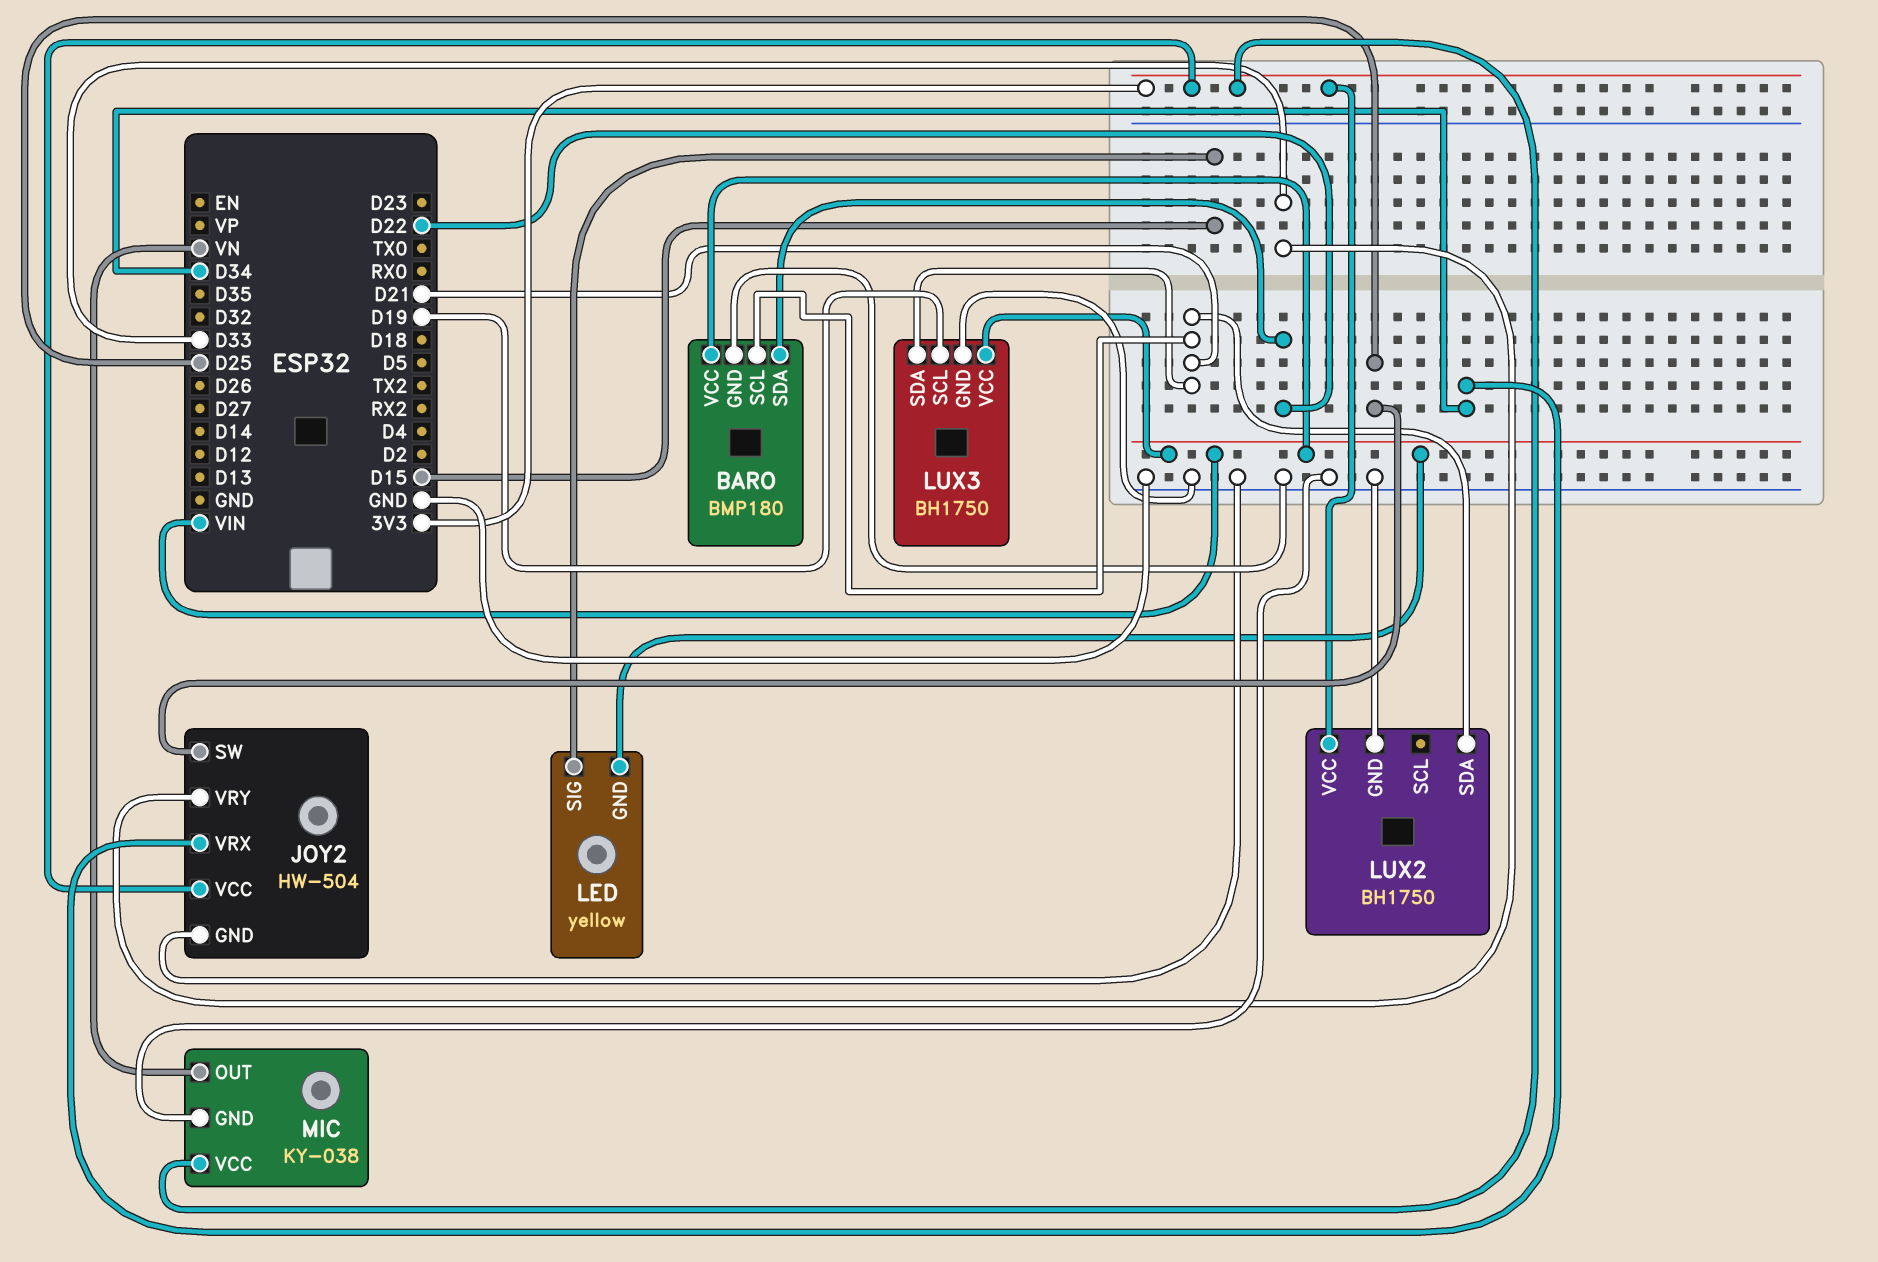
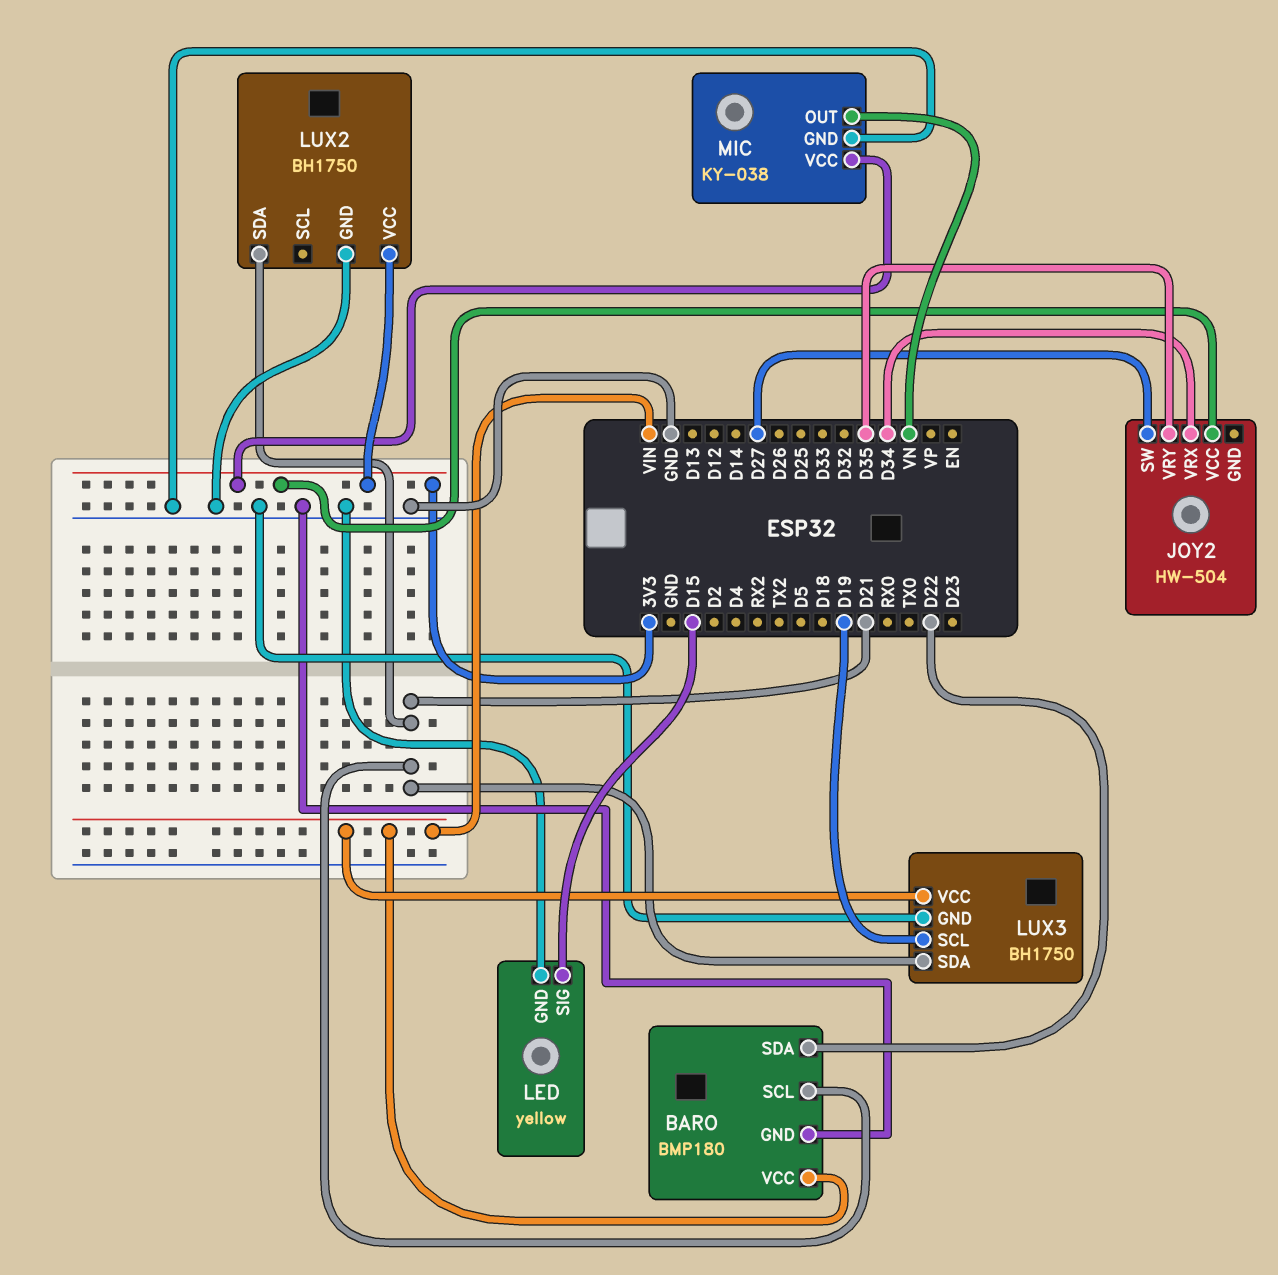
JOY2 pin GND: GND -> none
JOY2 pin SW: D25 -> D27
JOY2 pin VRY: D33 -> D35
LED pin GND: VIN -> GND

